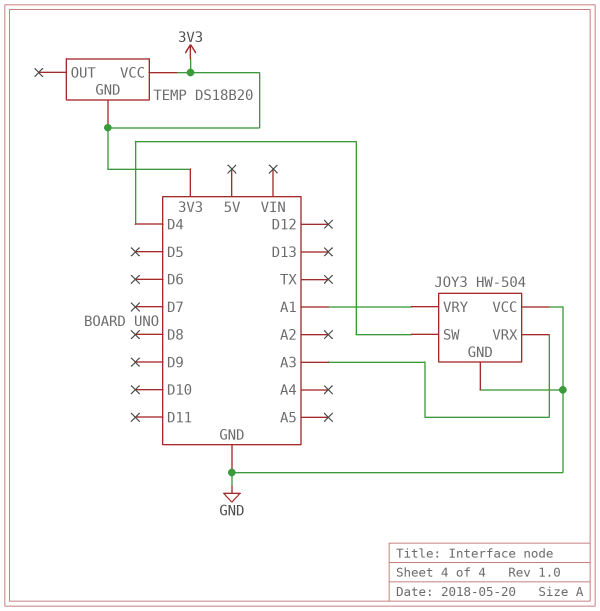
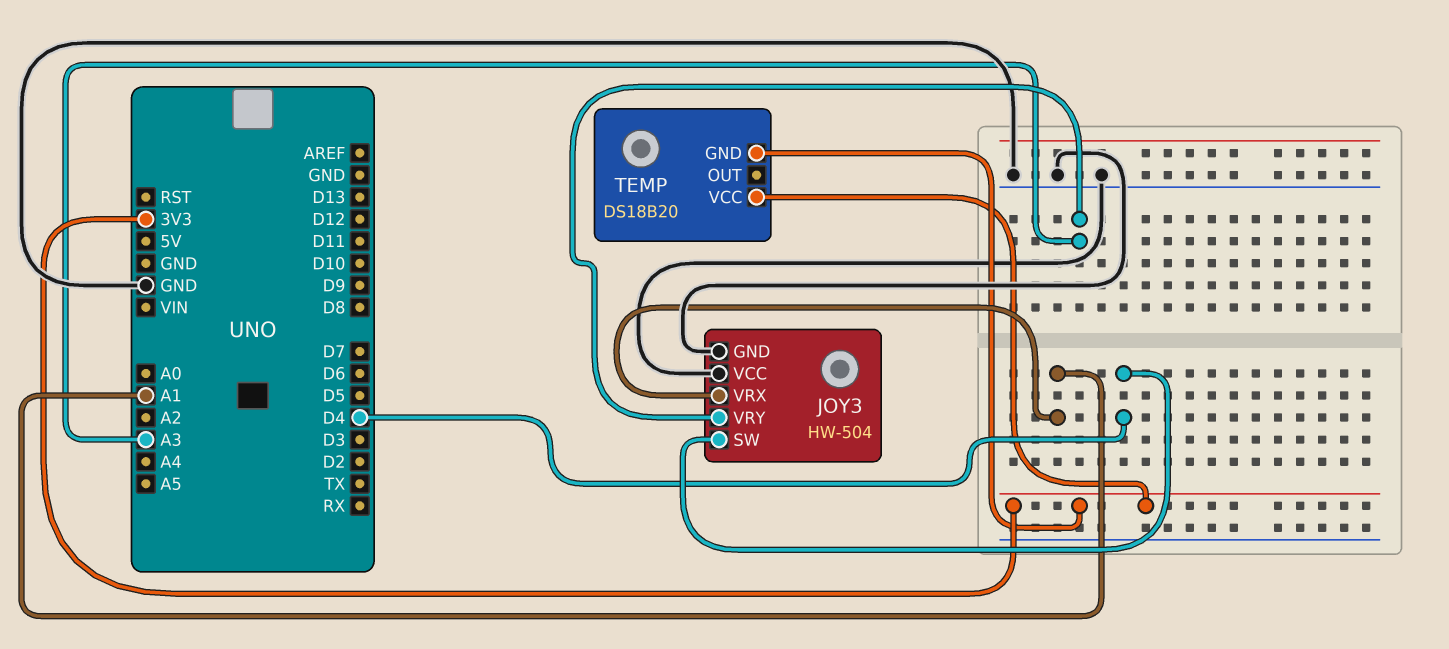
JOY3 pin VRX: A3 -> A1
JOY3 pin VRY: A1 -> A3

